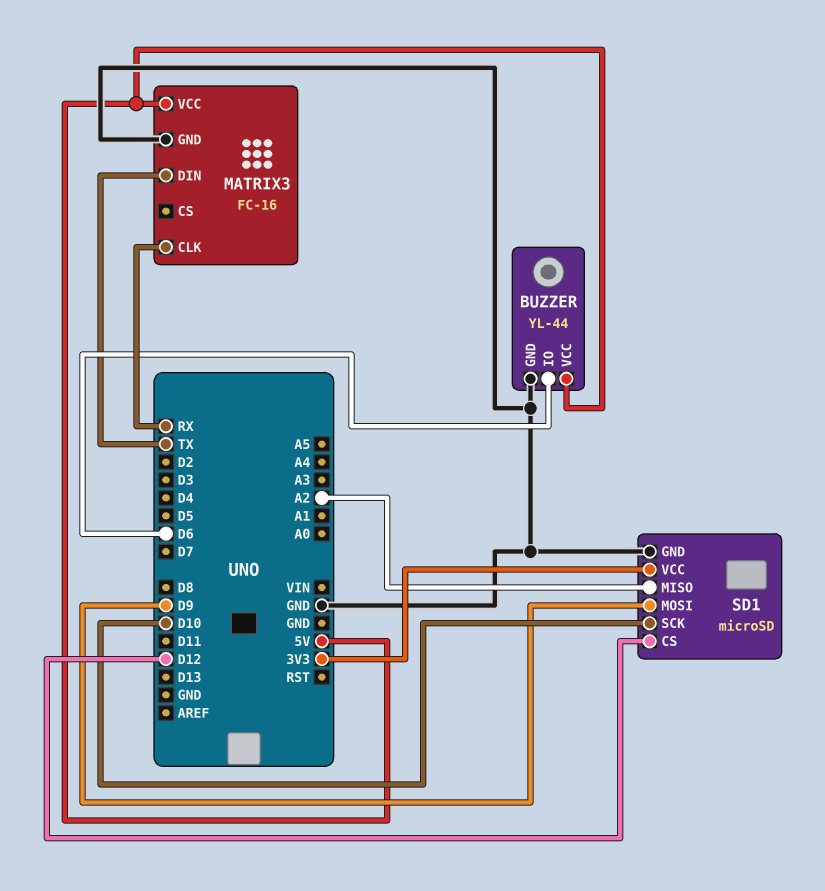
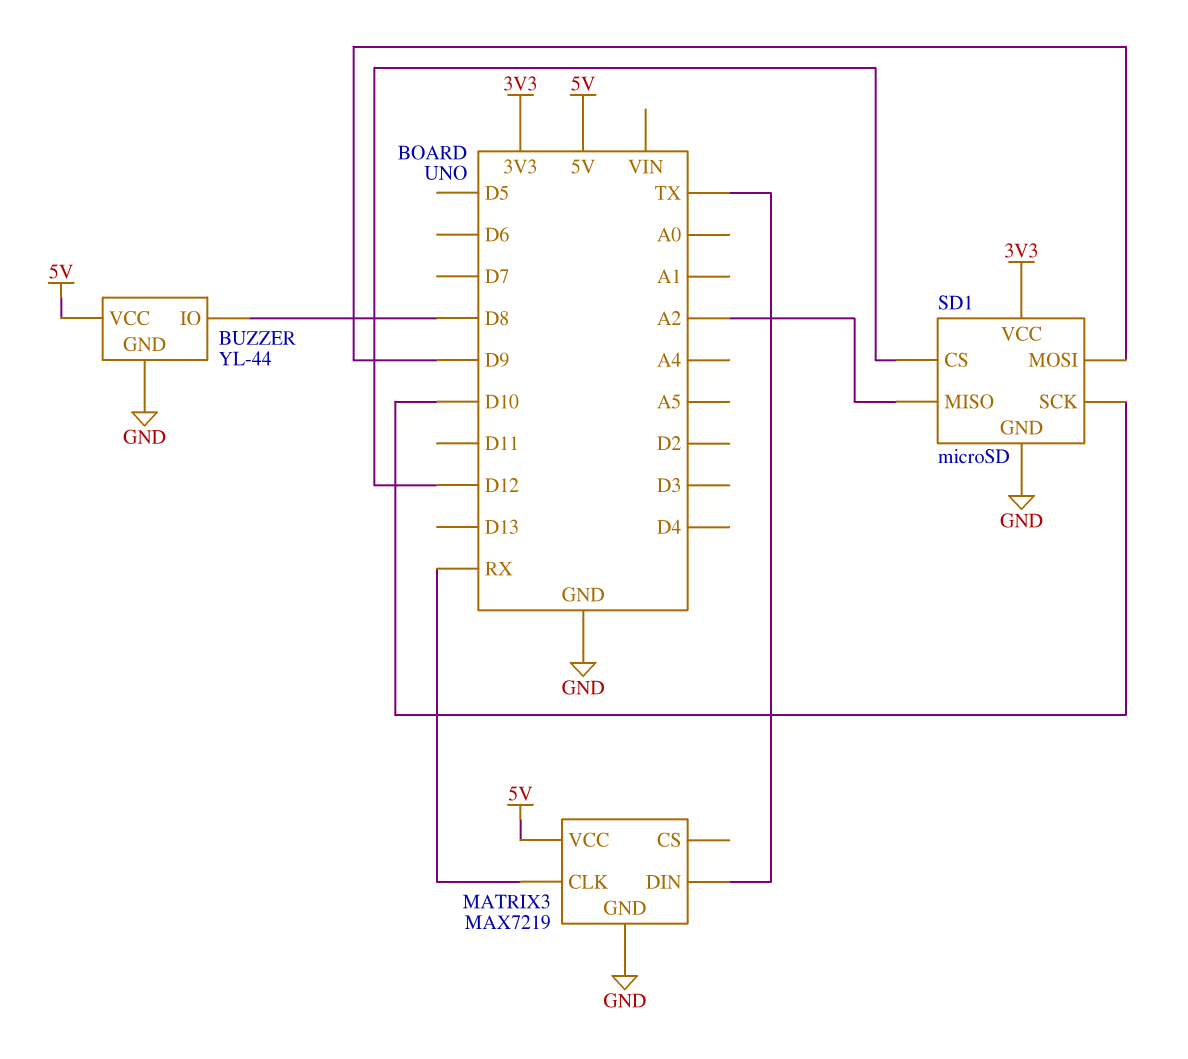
BUZZER pin IO: D6 -> D8
MATRIX3: FC-16 -> MAX7219

